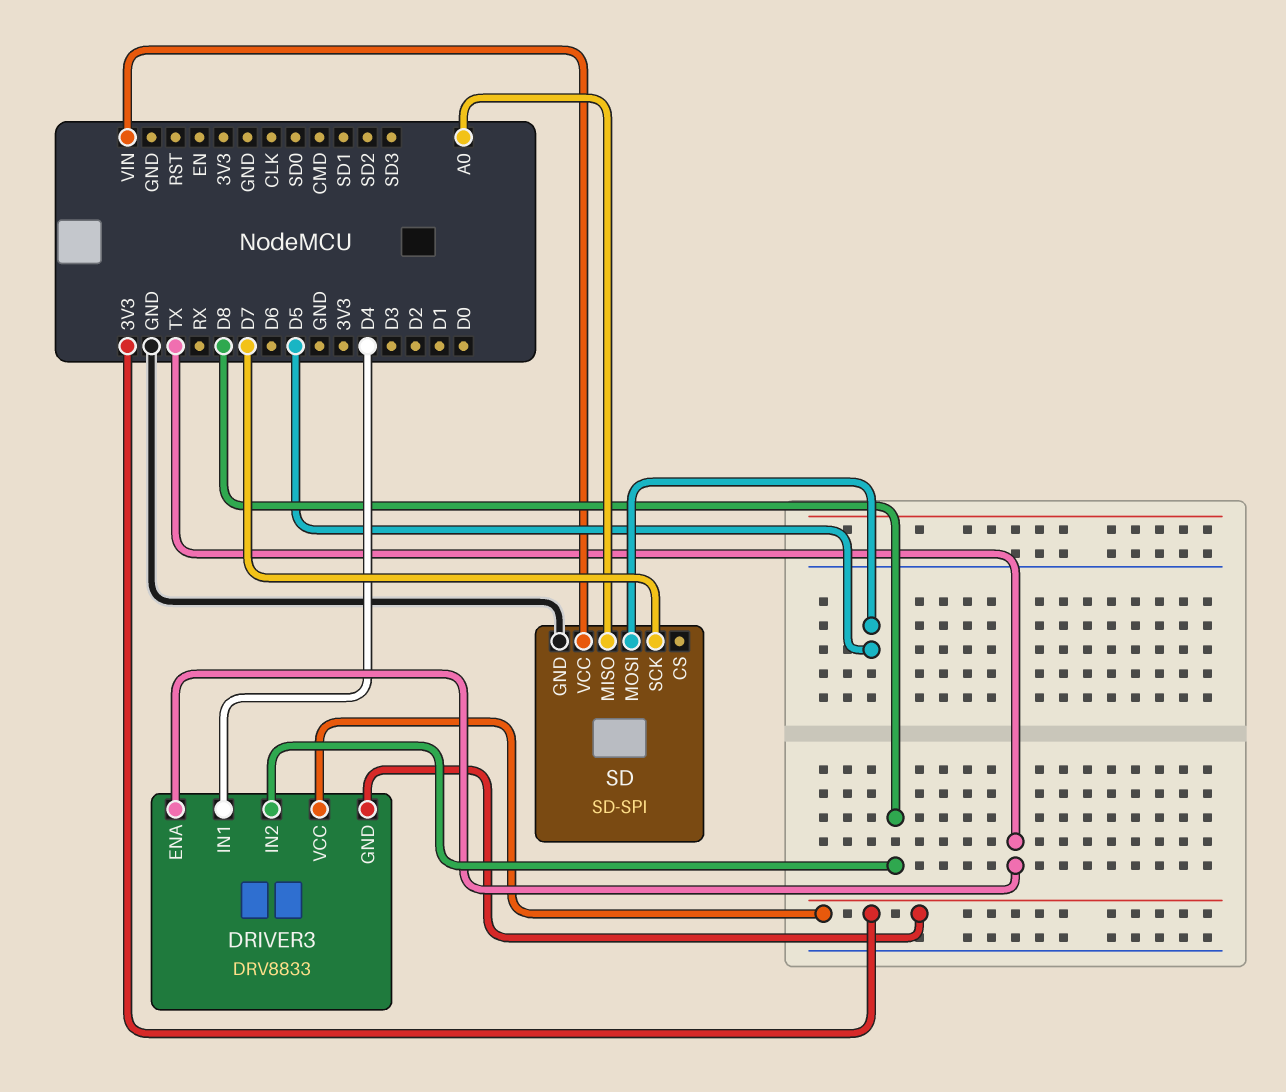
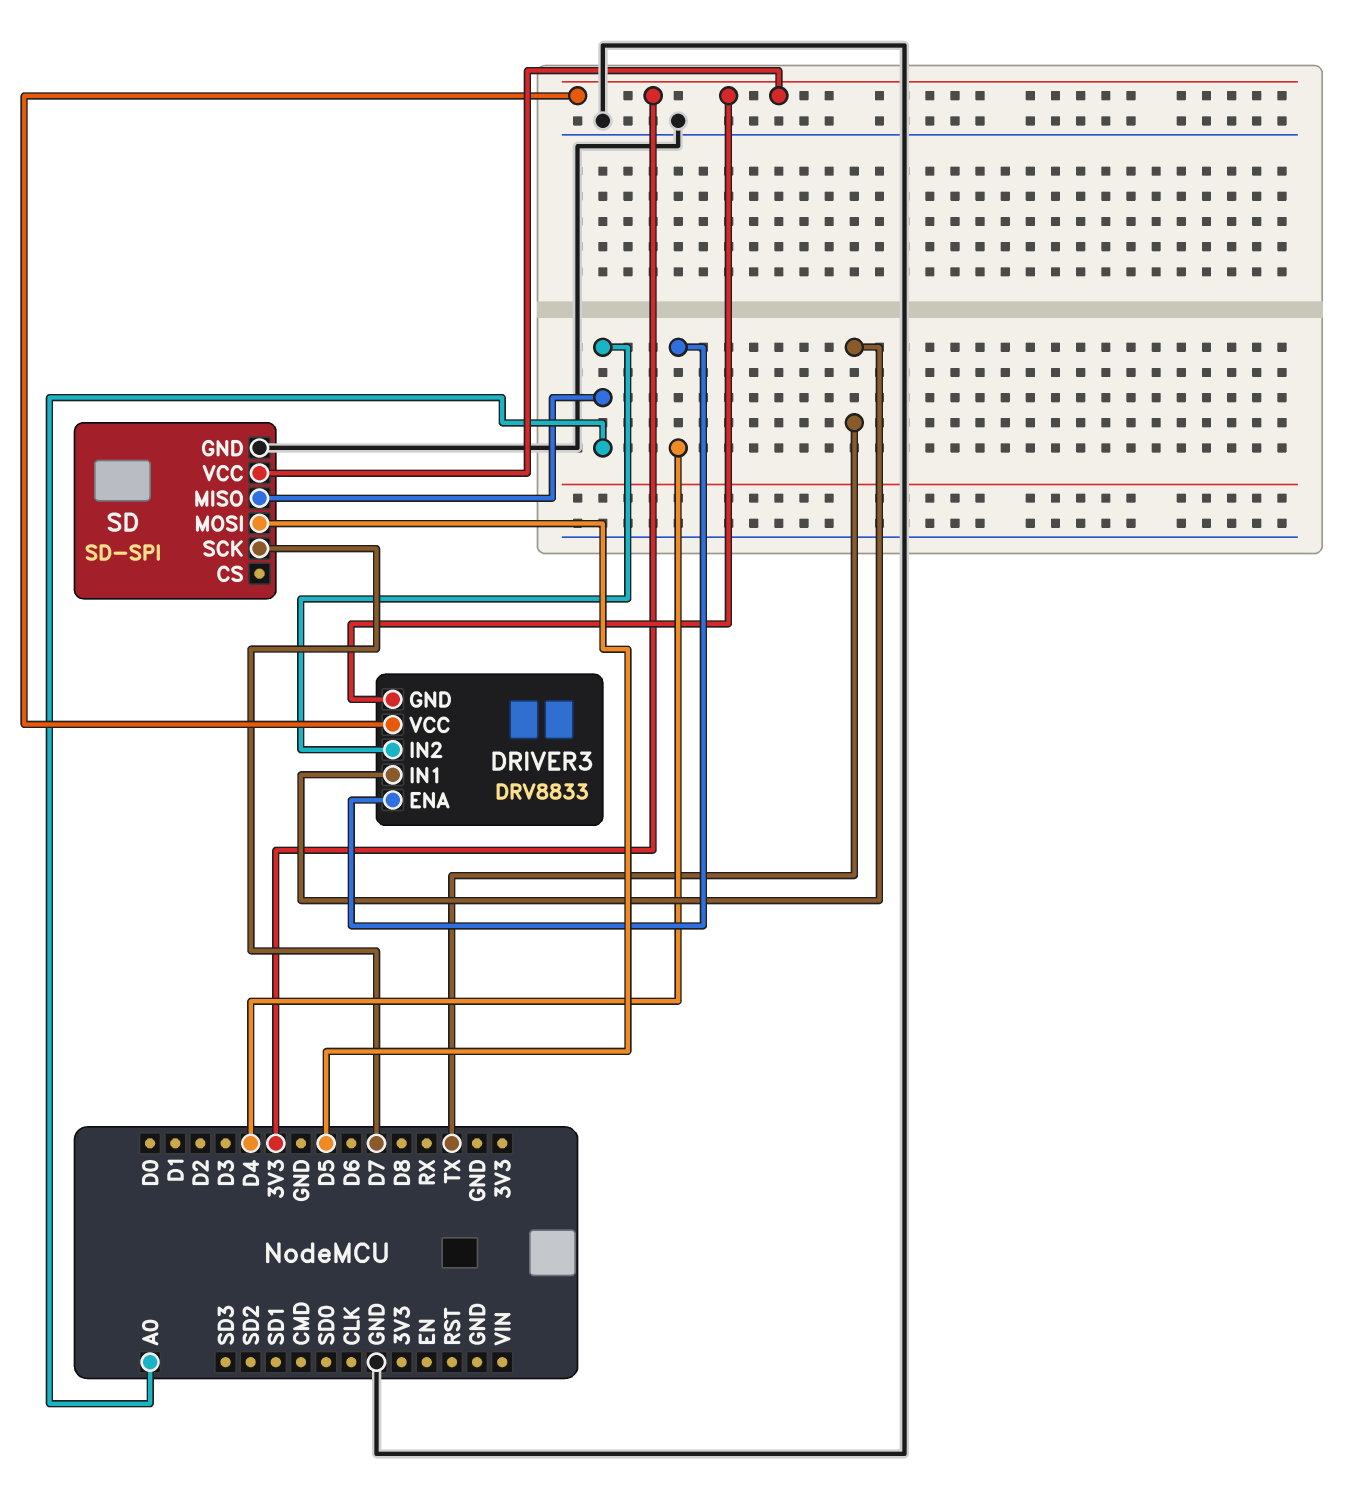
DRIVER3 pin ENA: TX -> D4
DRIVER3 pin IN1: D4 -> TX
DRIVER3 pin IN2: D8 -> A0
SD pin VCC: VIN -> 3V3

